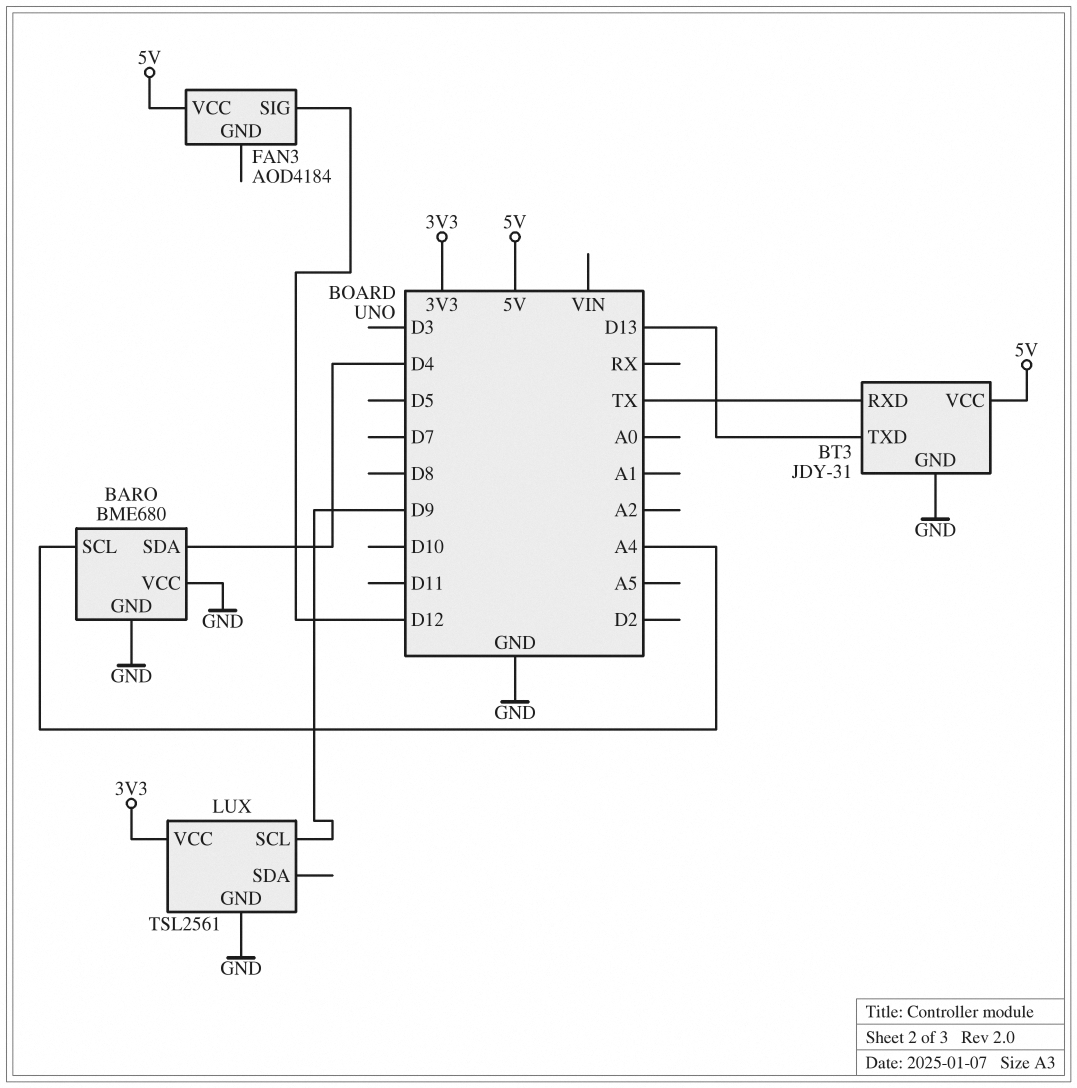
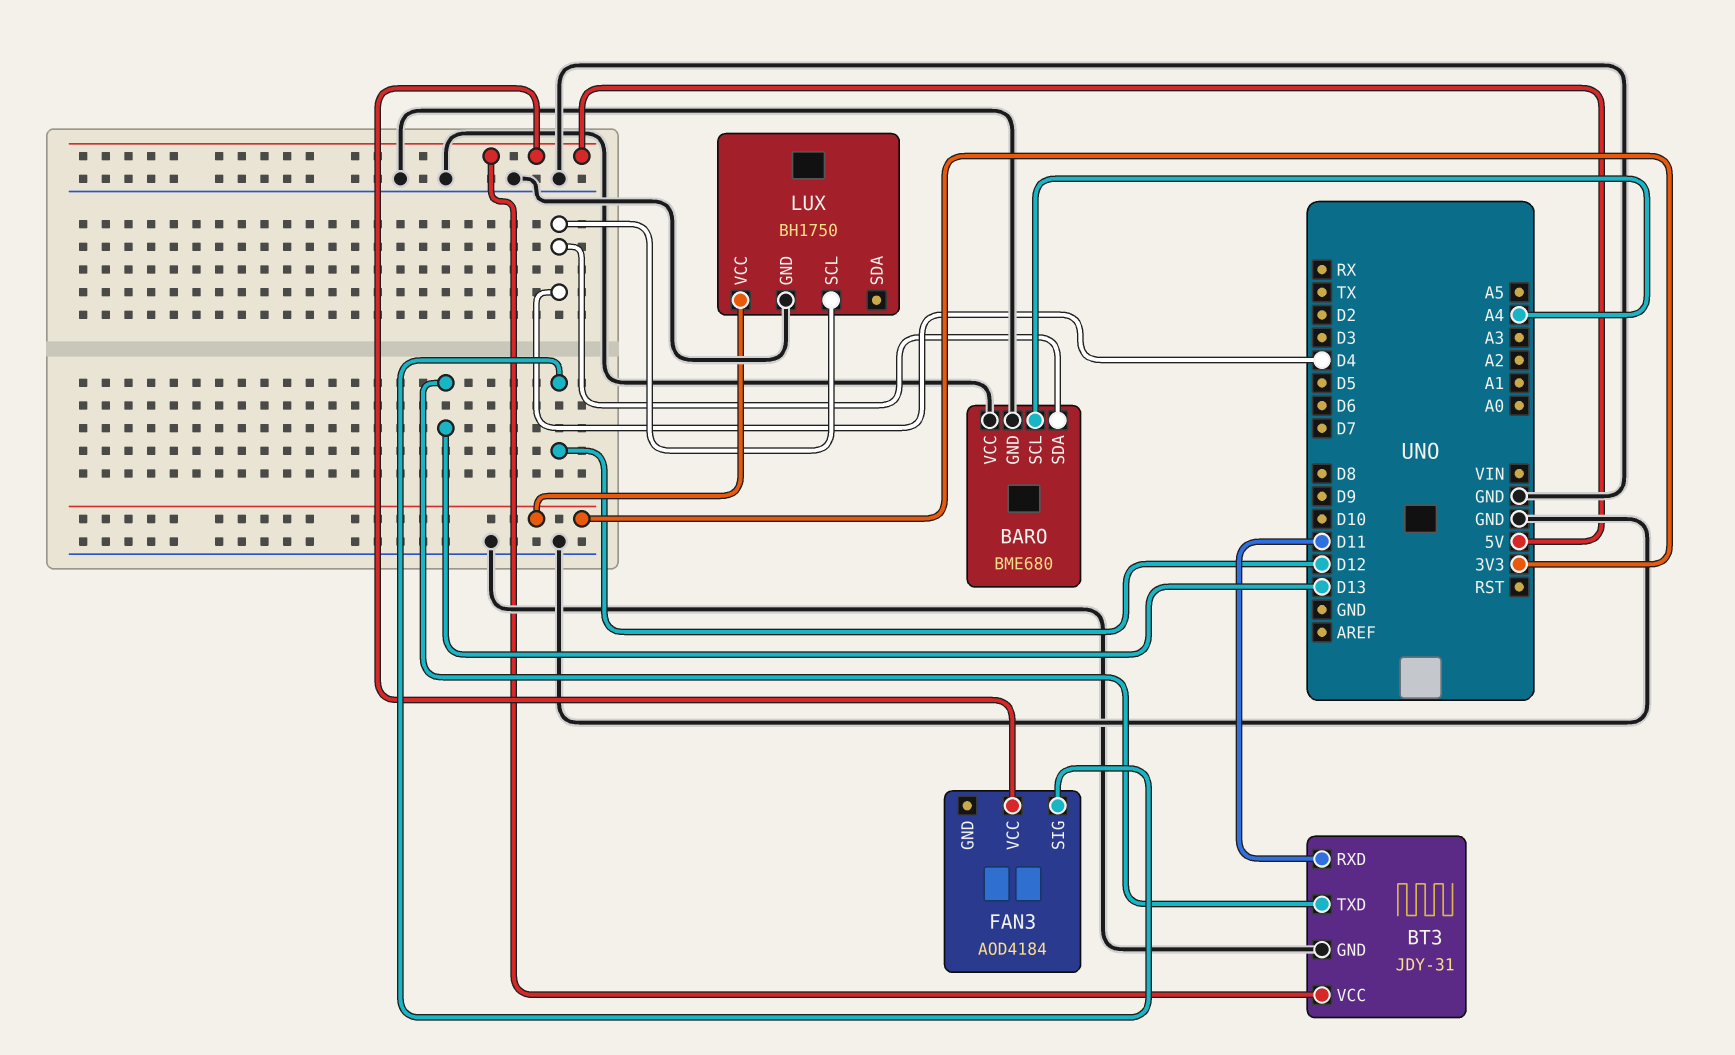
BT3 pin RXD: TX -> D11
LUX: TSL2561 -> BH1750
LUX pin SCL: D9 -> D4

